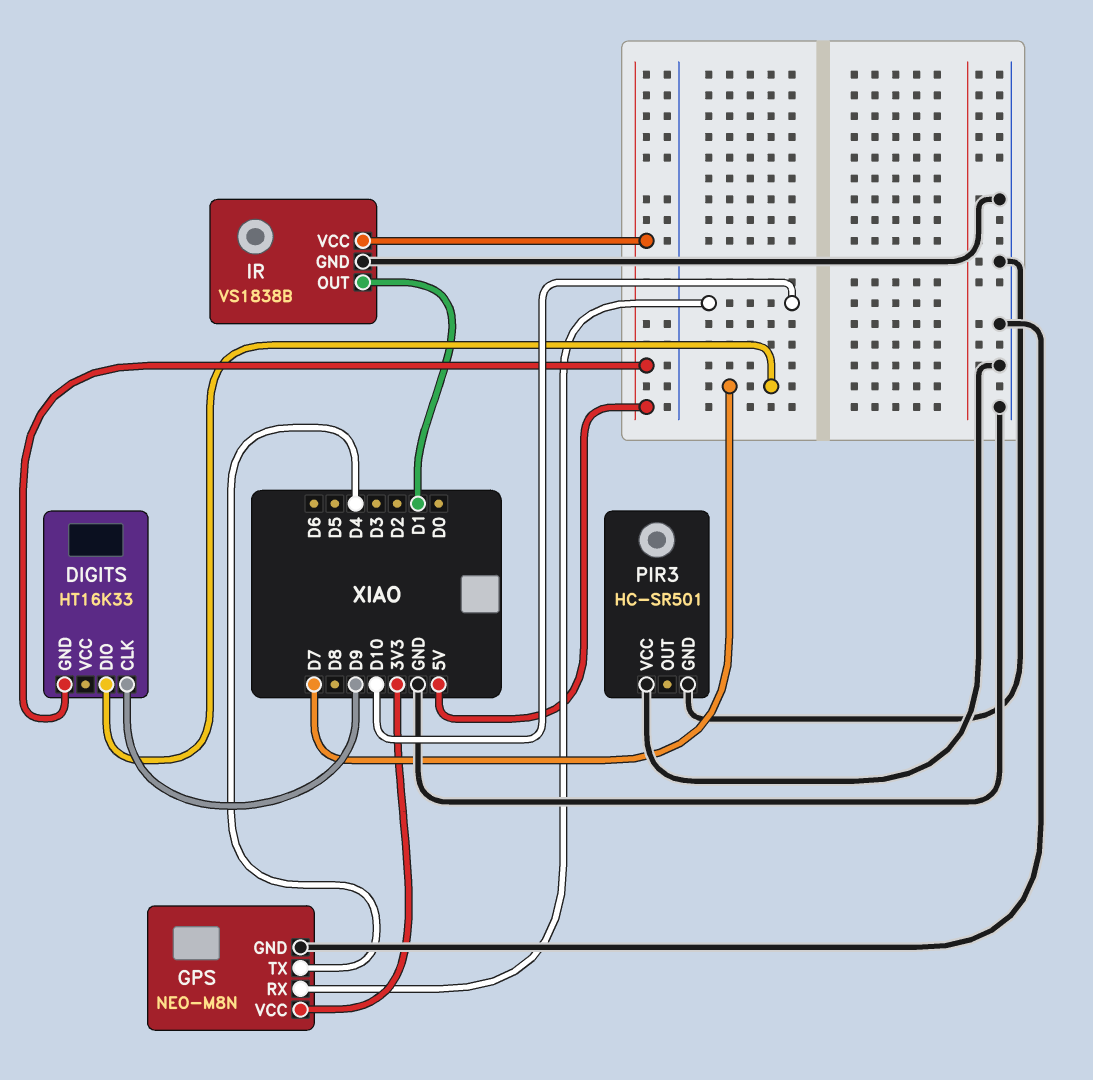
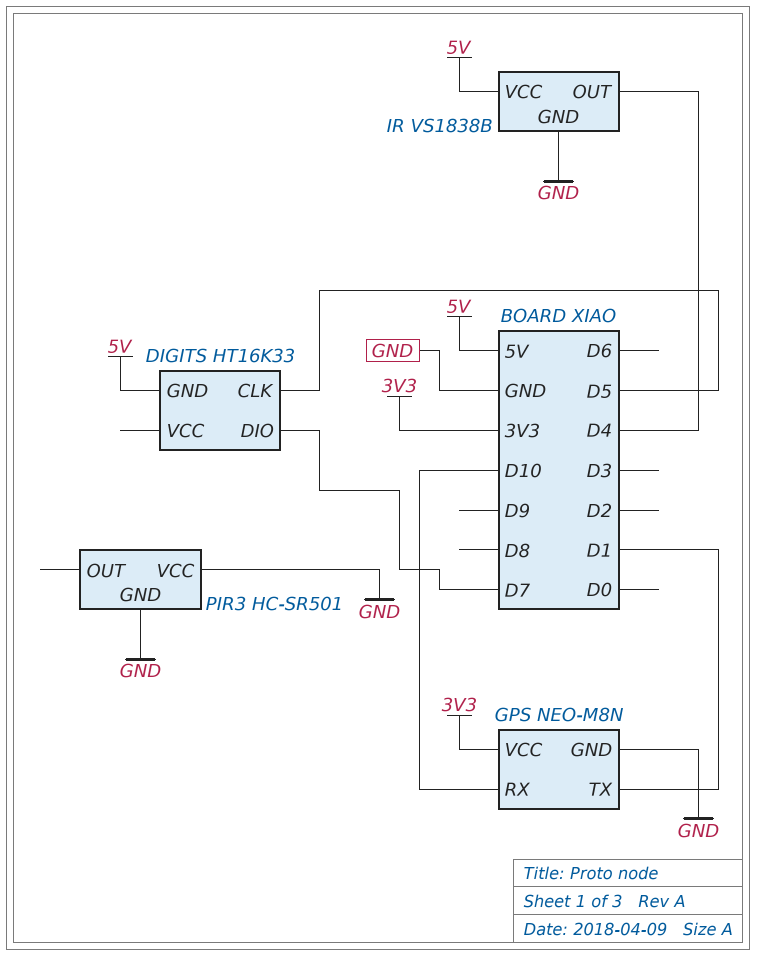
DIGITS pin CLK: D9 -> D5
GPS pin TX: D4 -> D1
IR pin OUT: D1 -> D4

